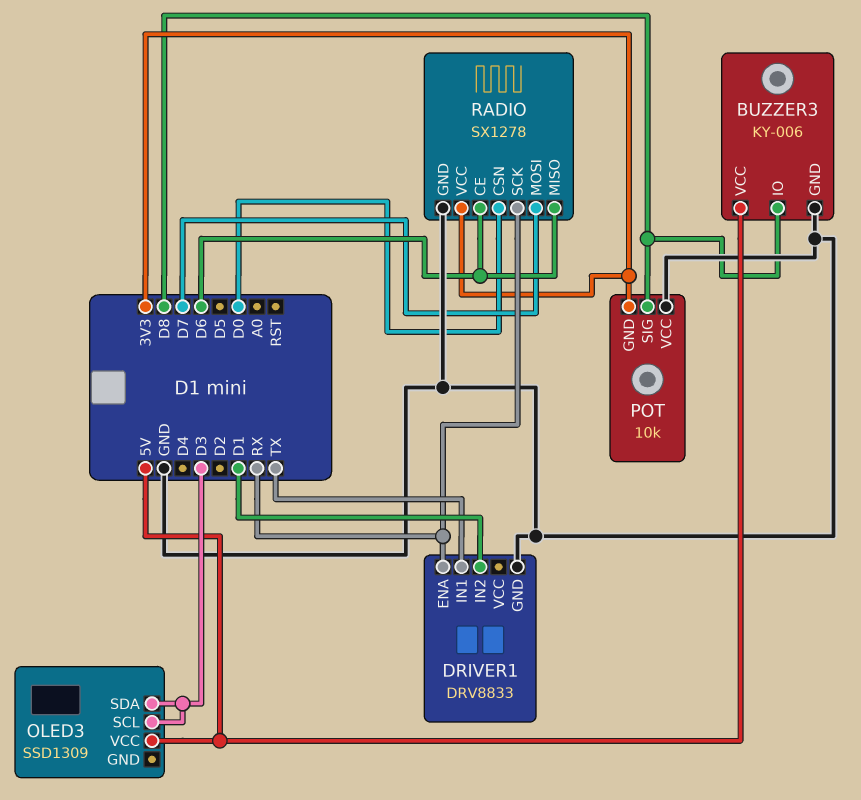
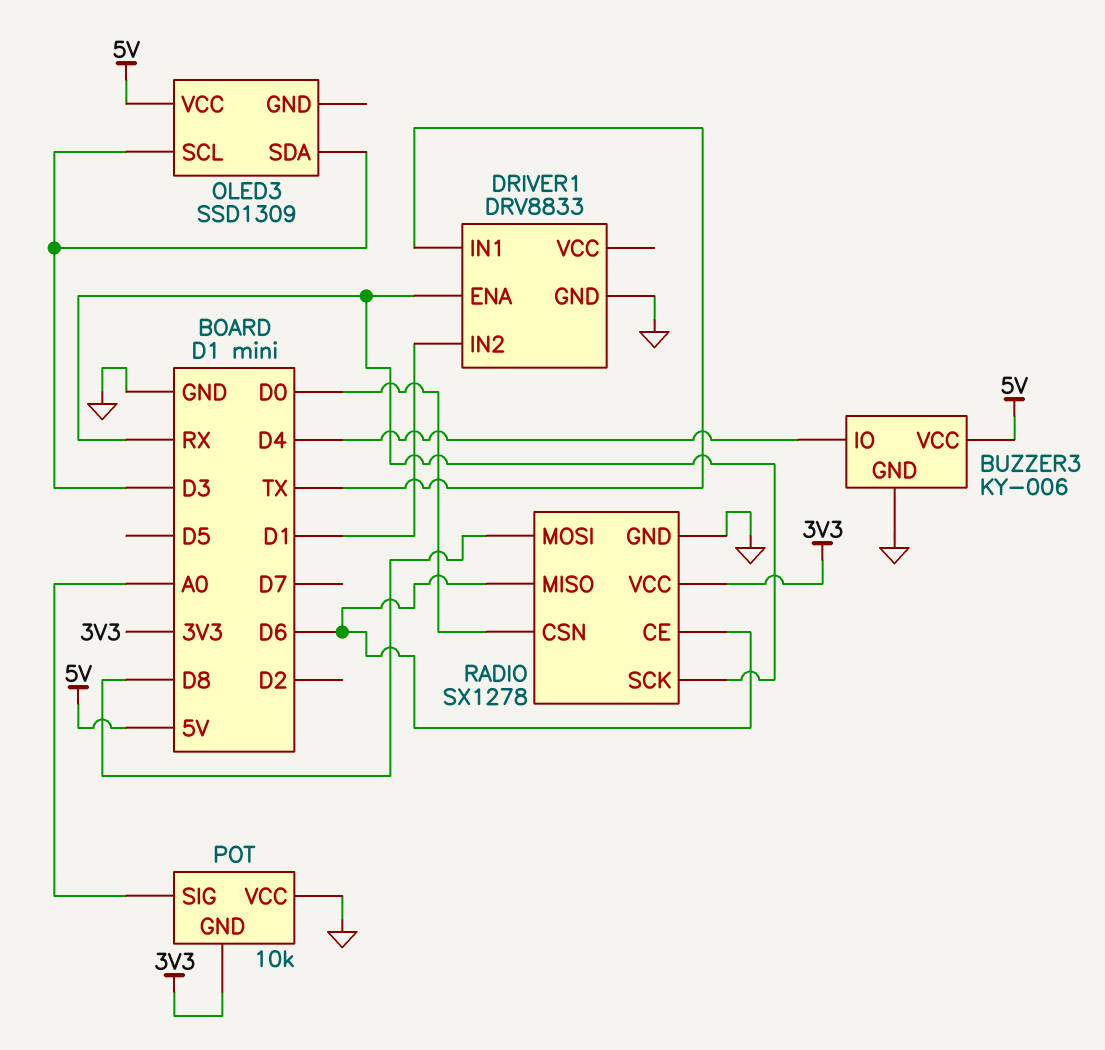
BUZZER3 pin IO: D8 -> D4
POT pin SIG: D8 -> A0
RADIO pin MOSI: D7 -> D8

